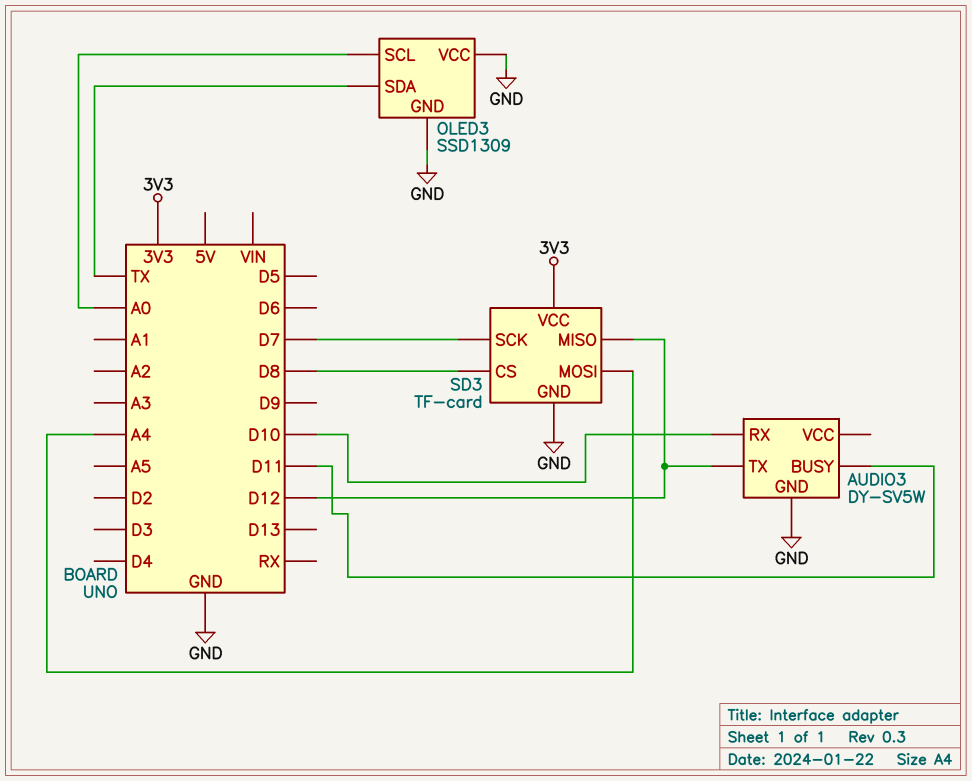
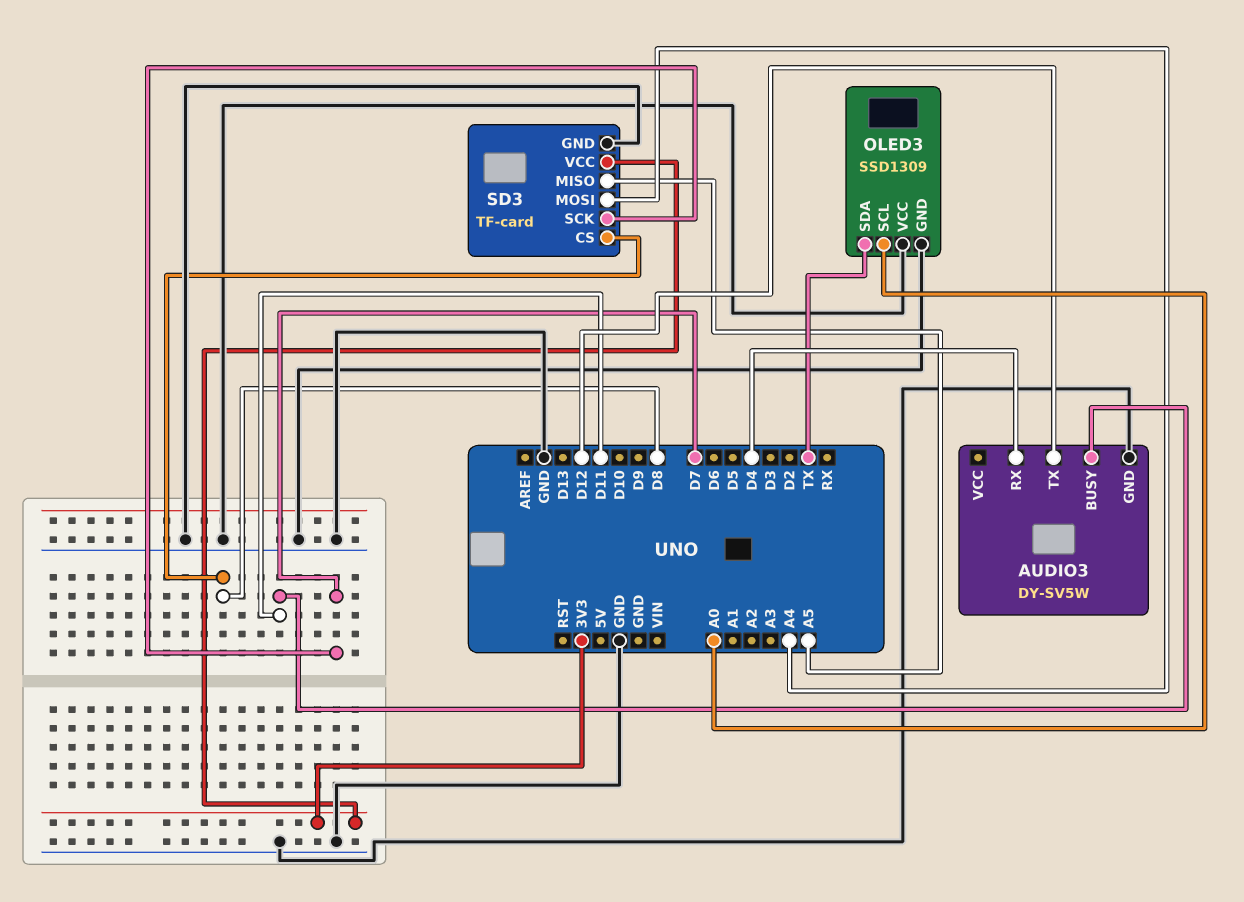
AUDIO3 pin RX: D10 -> D4
SD3 pin MISO: D12 -> A5

